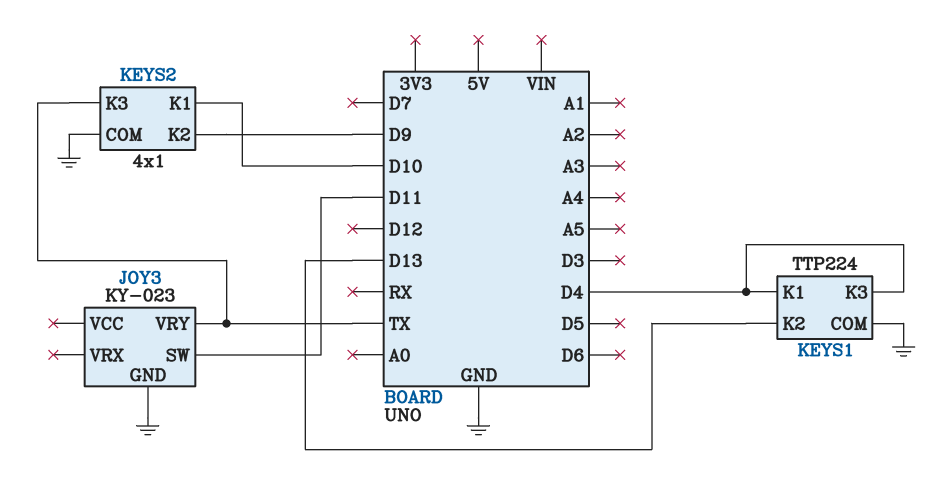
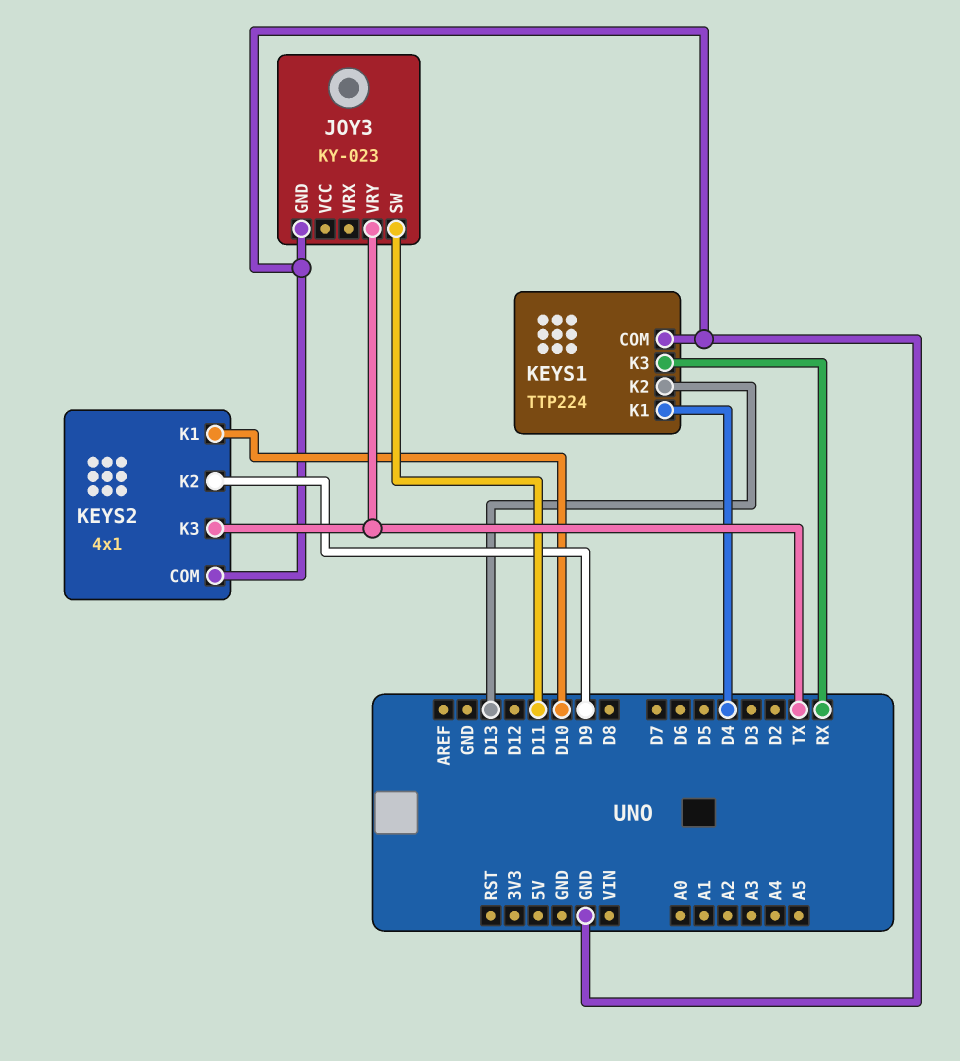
KEYS1 pin K3: D4 -> RX

